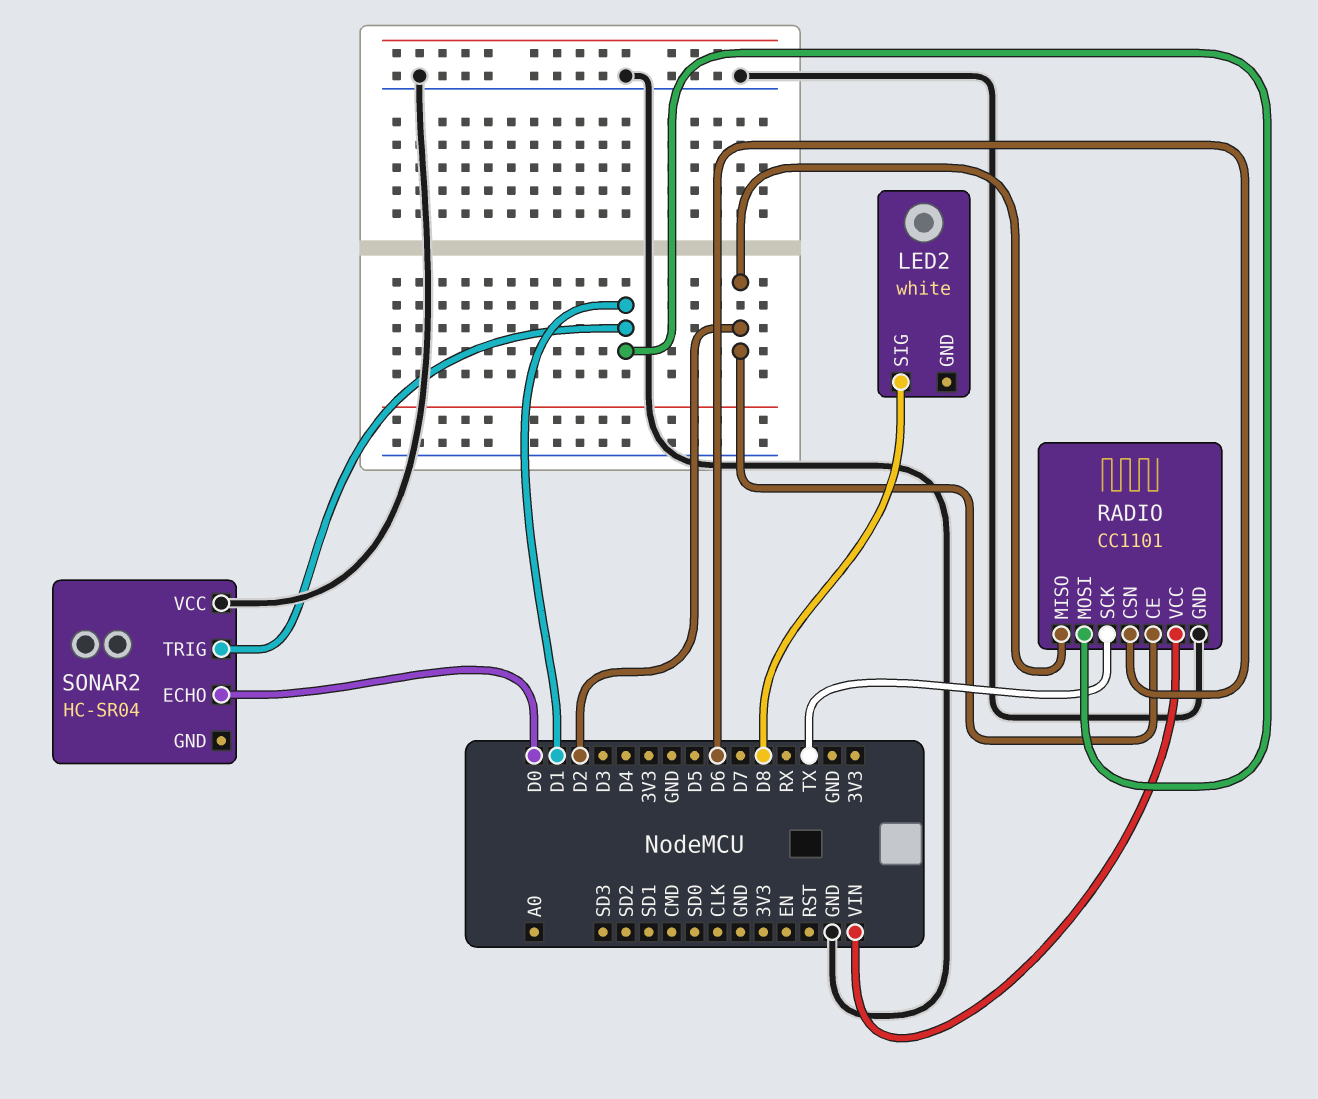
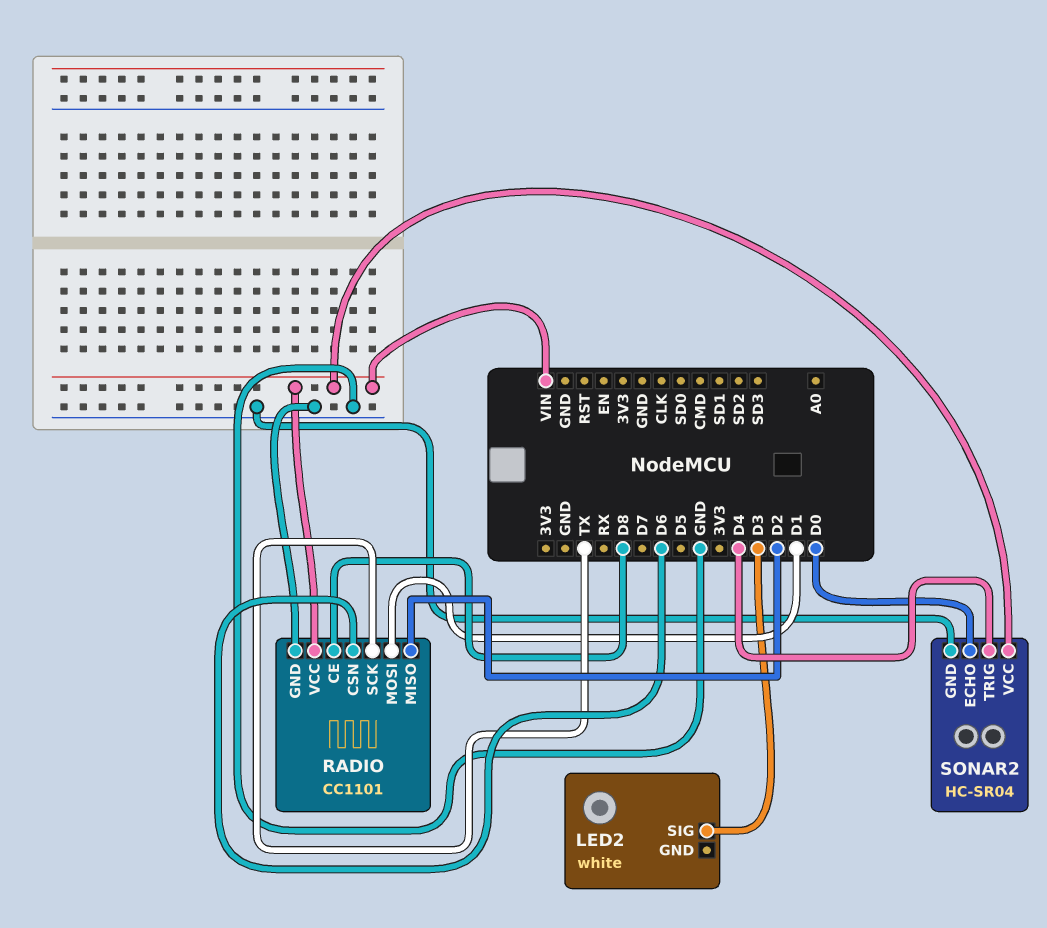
LED2 pin SIG: D8 -> D3
RADIO pin CE: D2 -> D8
SONAR2 pin GND: none -> GND
SONAR2 pin TRIG: D1 -> D4
SONAR2 pin VCC: GND -> VIN

